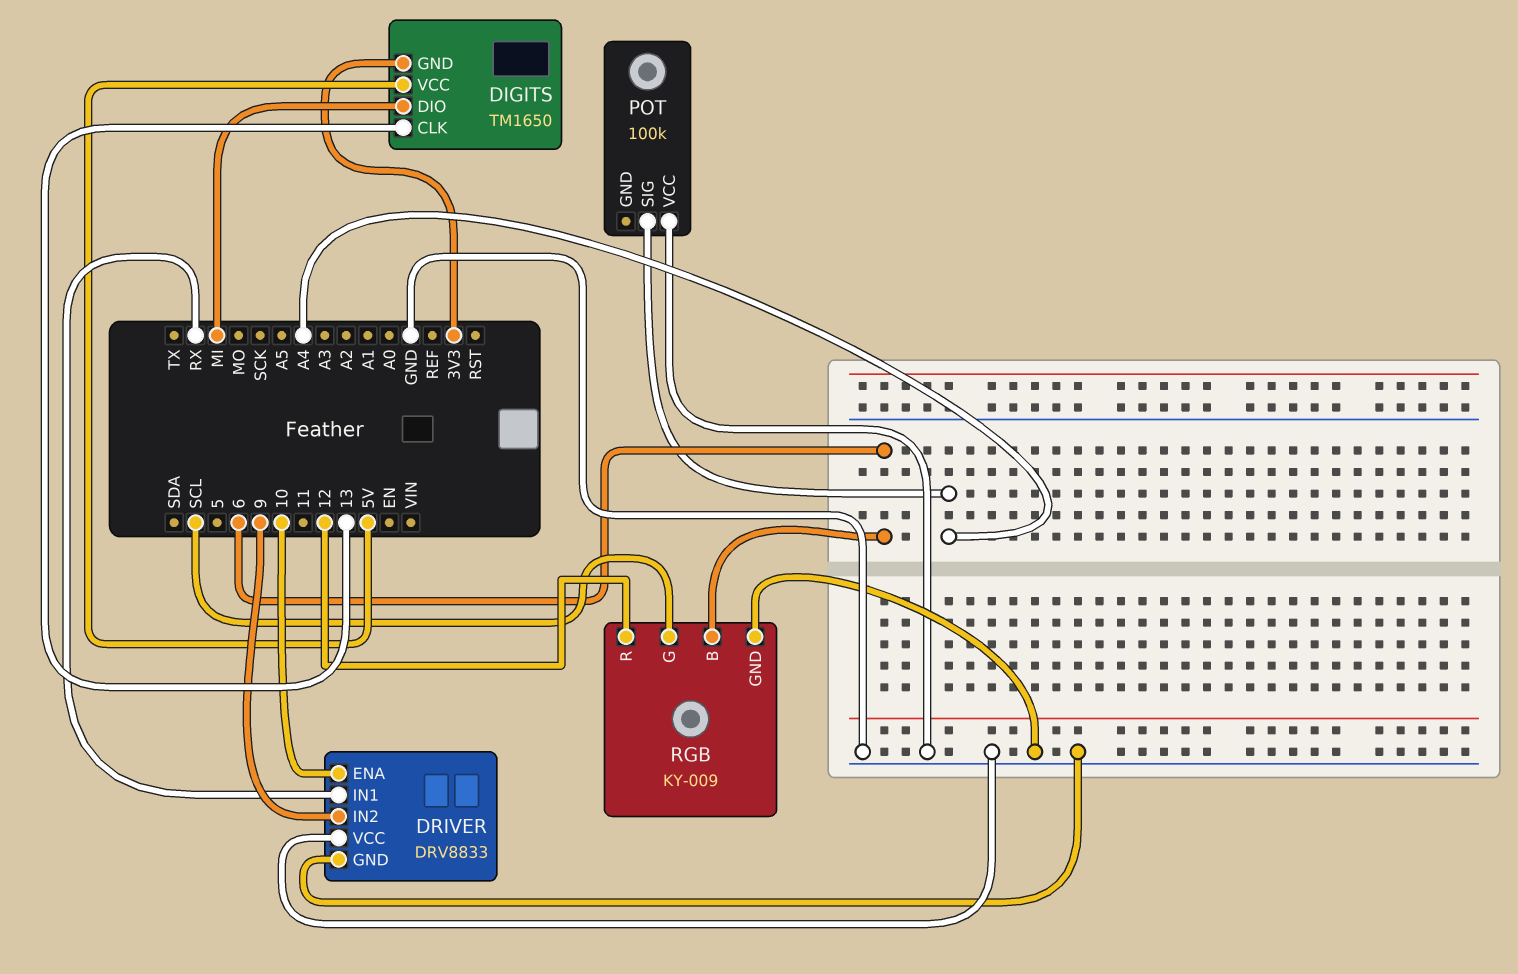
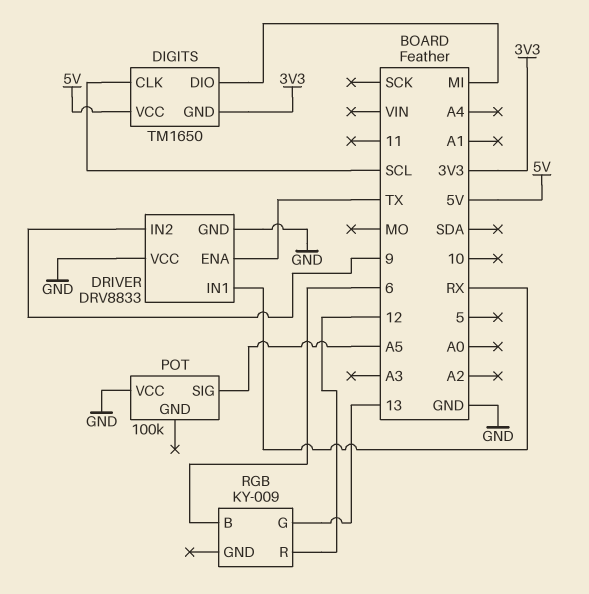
DIGITS pin CLK: 13 -> SCL
DRIVER pin ENA: 10 -> TX
POT pin SIG: A4 -> A5
RGB pin G: SCL -> 13
RGB pin GND: GND -> none

